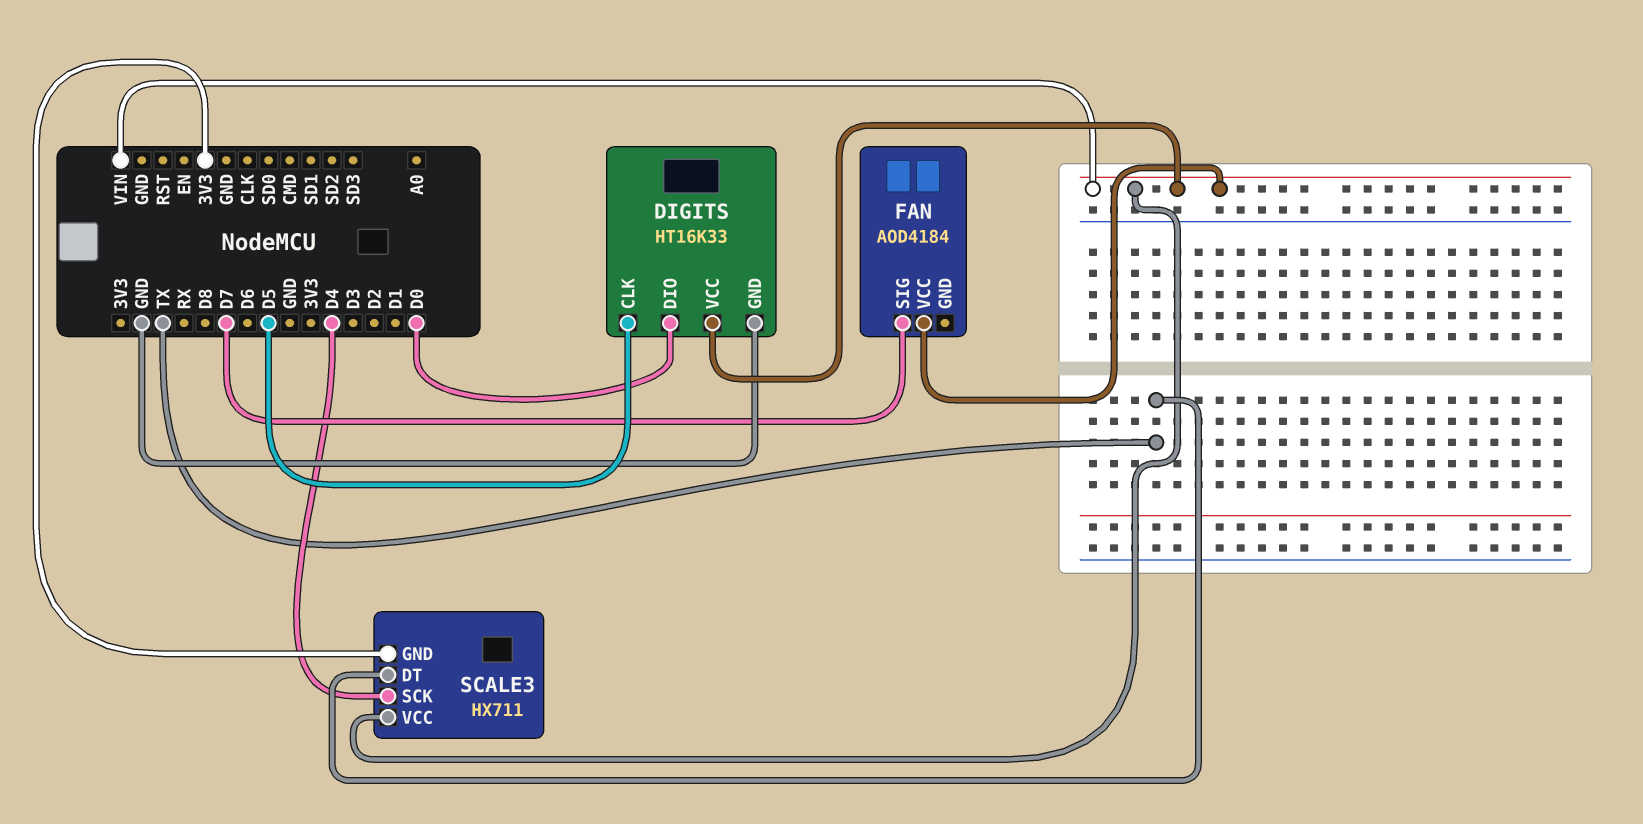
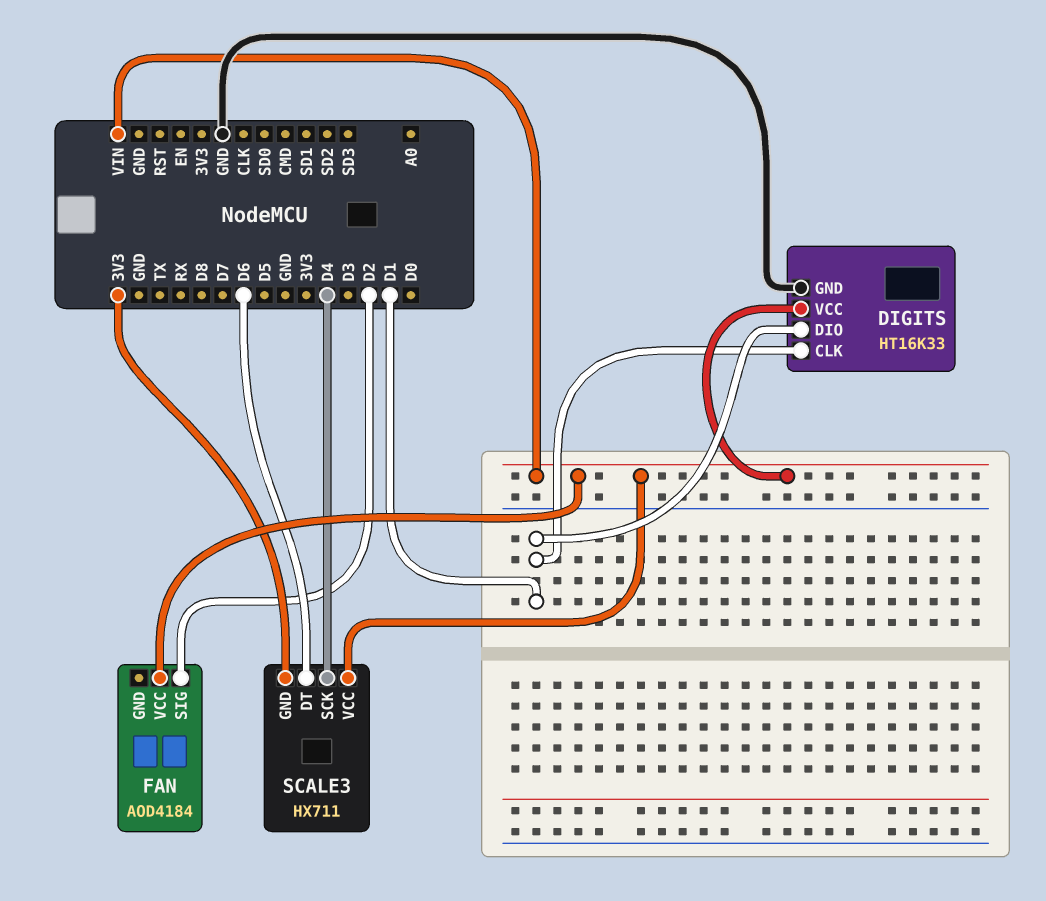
DIGITS pin CLK: D5 -> D1
DIGITS pin DIO: D0 -> D1
FAN pin SIG: D7 -> D2
SCALE3 pin DT: TX -> D6

